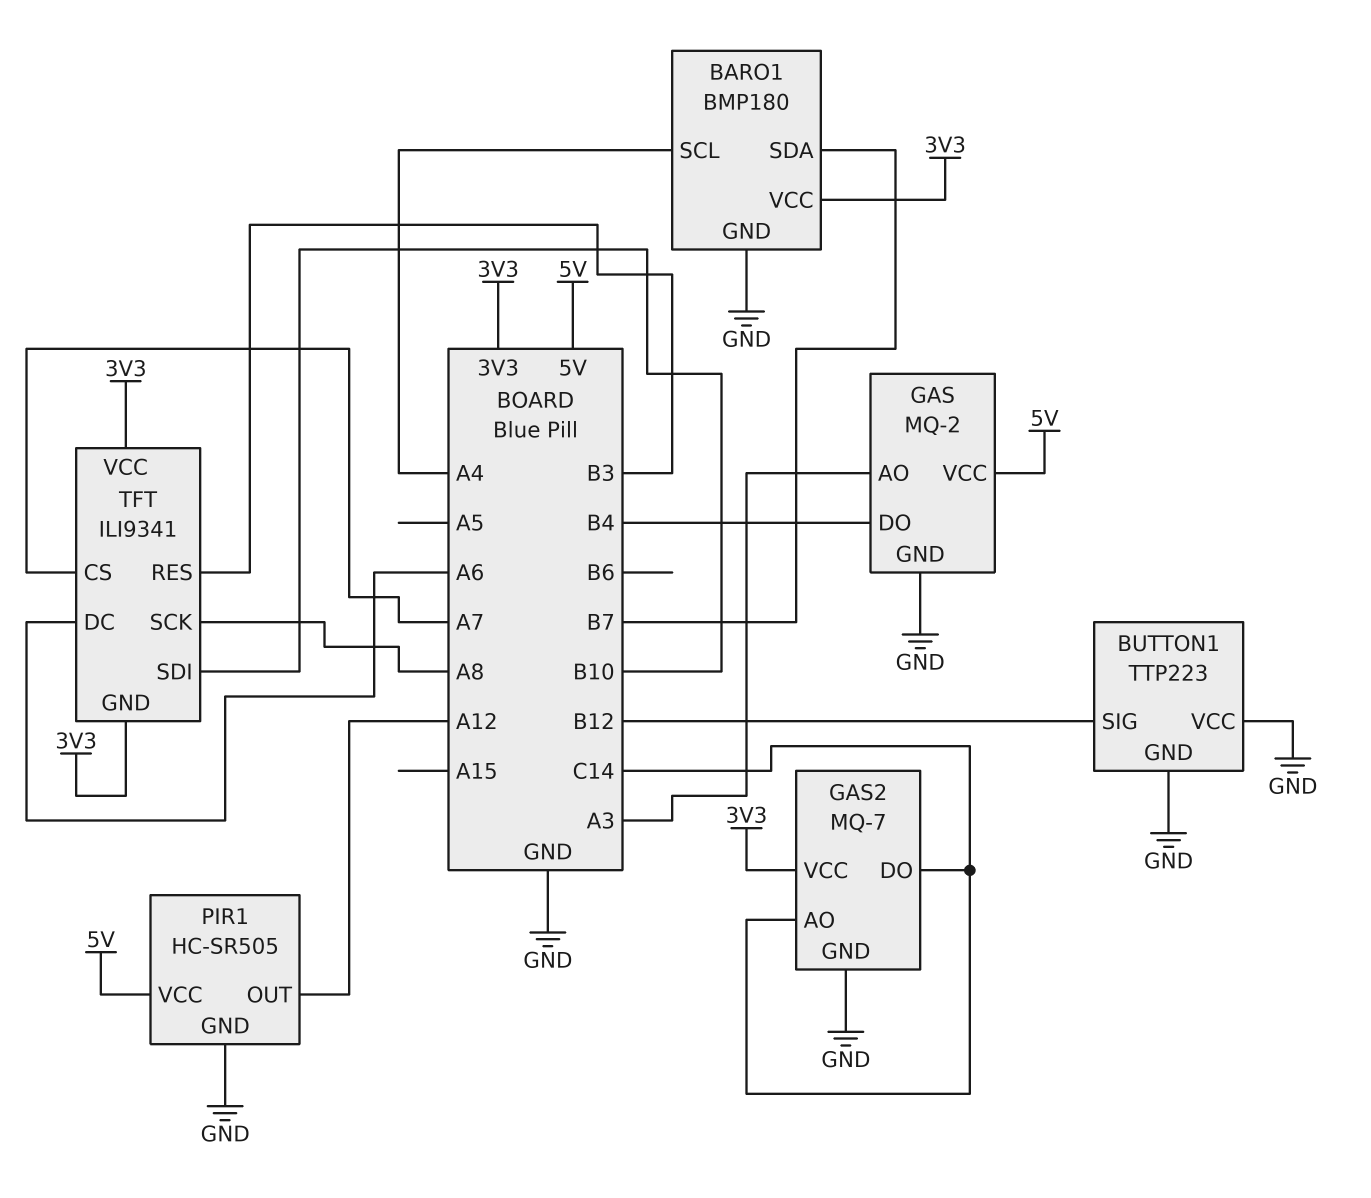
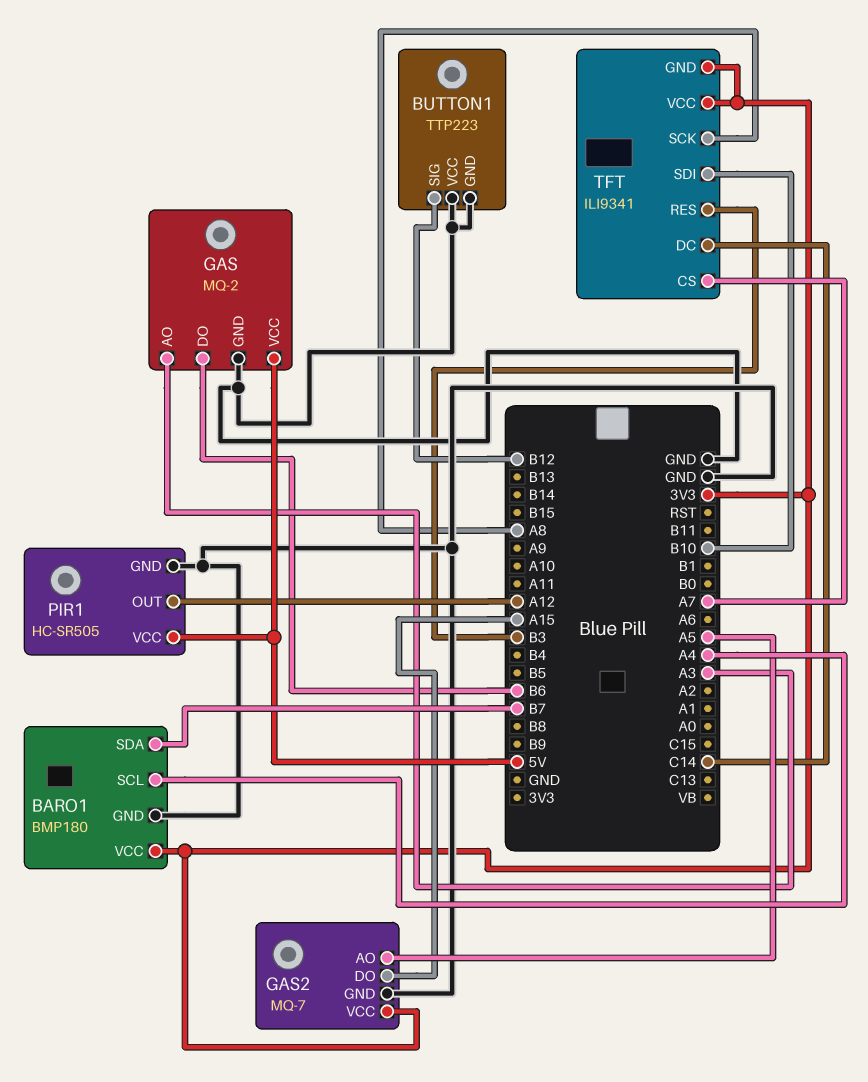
GAS pin DO: B4 -> B6
GAS2 pin AO: C14 -> A5
GAS2 pin DO: C14 -> A15
TFT pin DC: A6 -> C14

